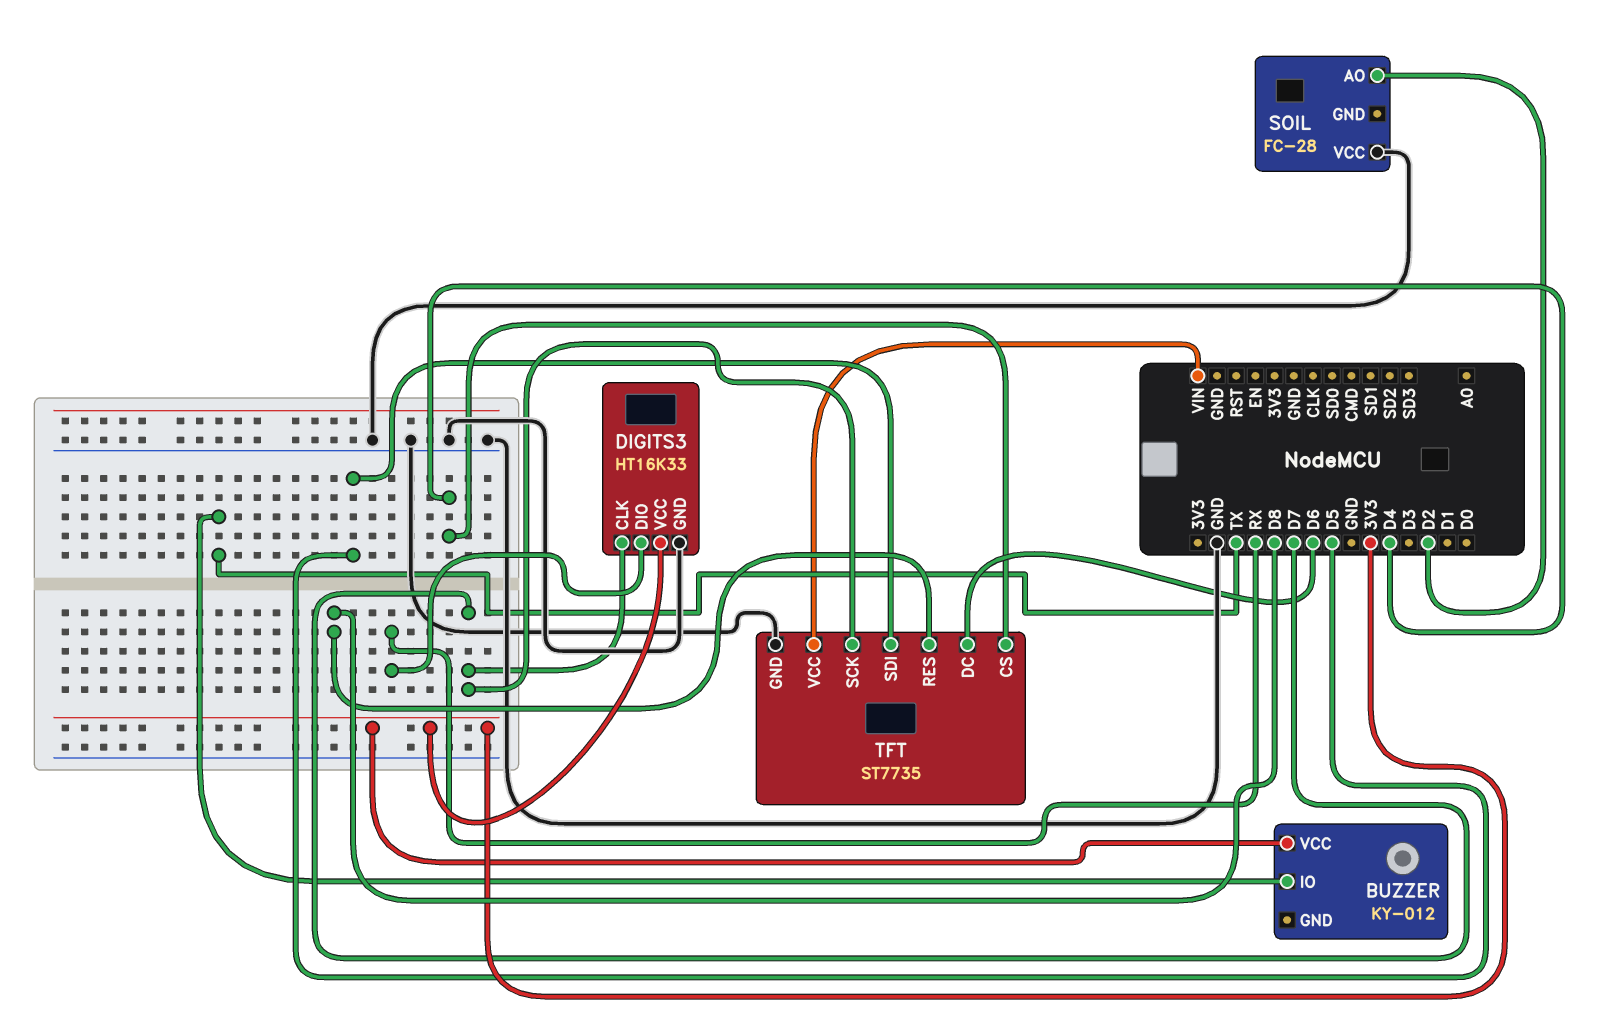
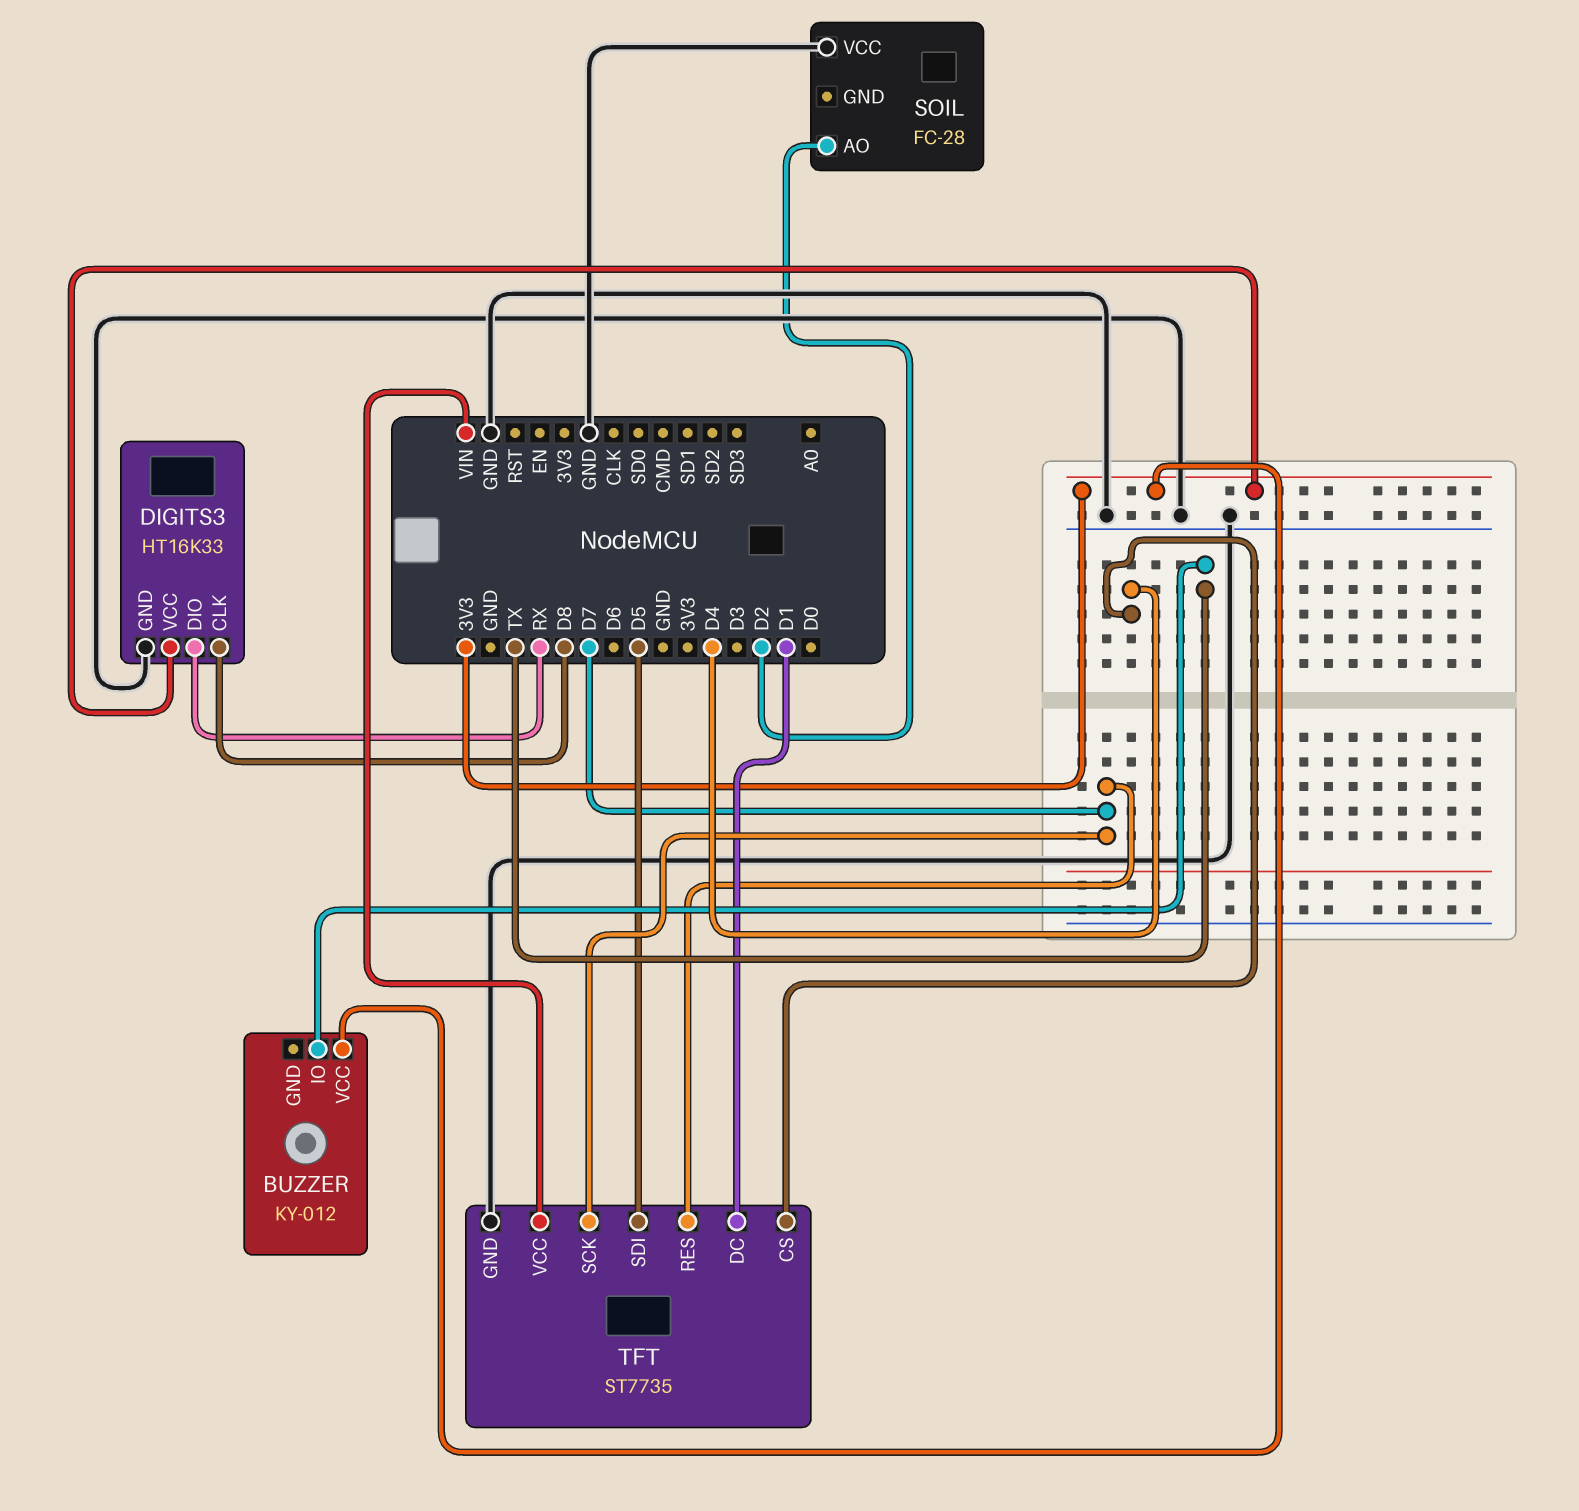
DIGITS3 pin CLK: D7 -> D8
TFT pin DC: D6 -> D1
TFT pin RES: D8 -> D7

